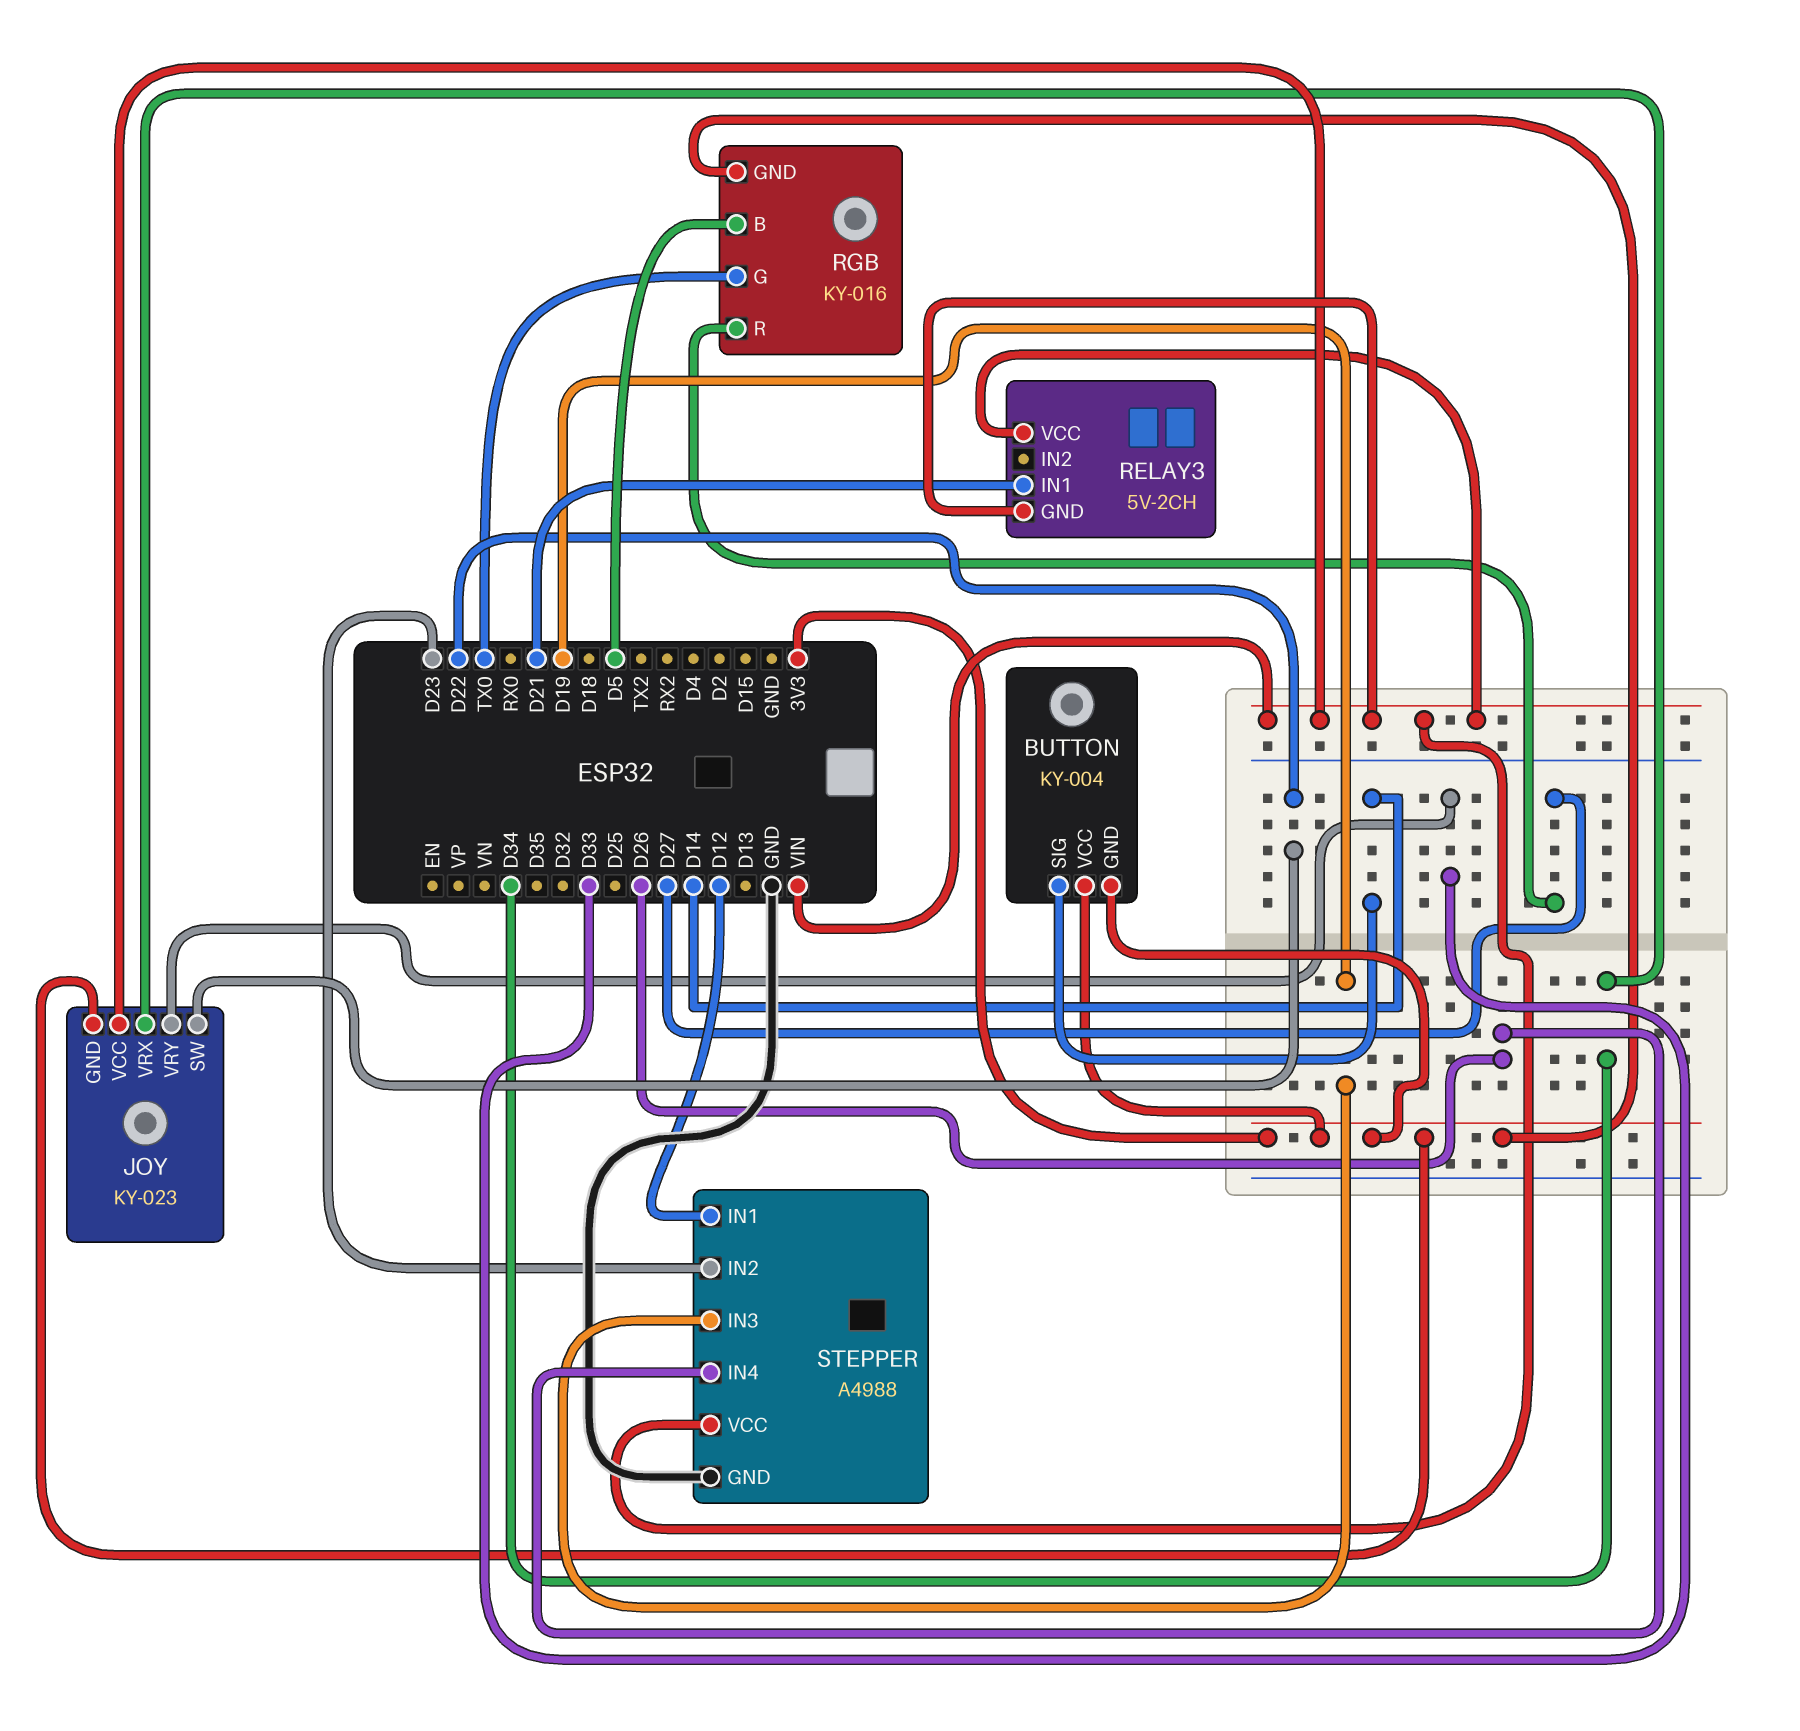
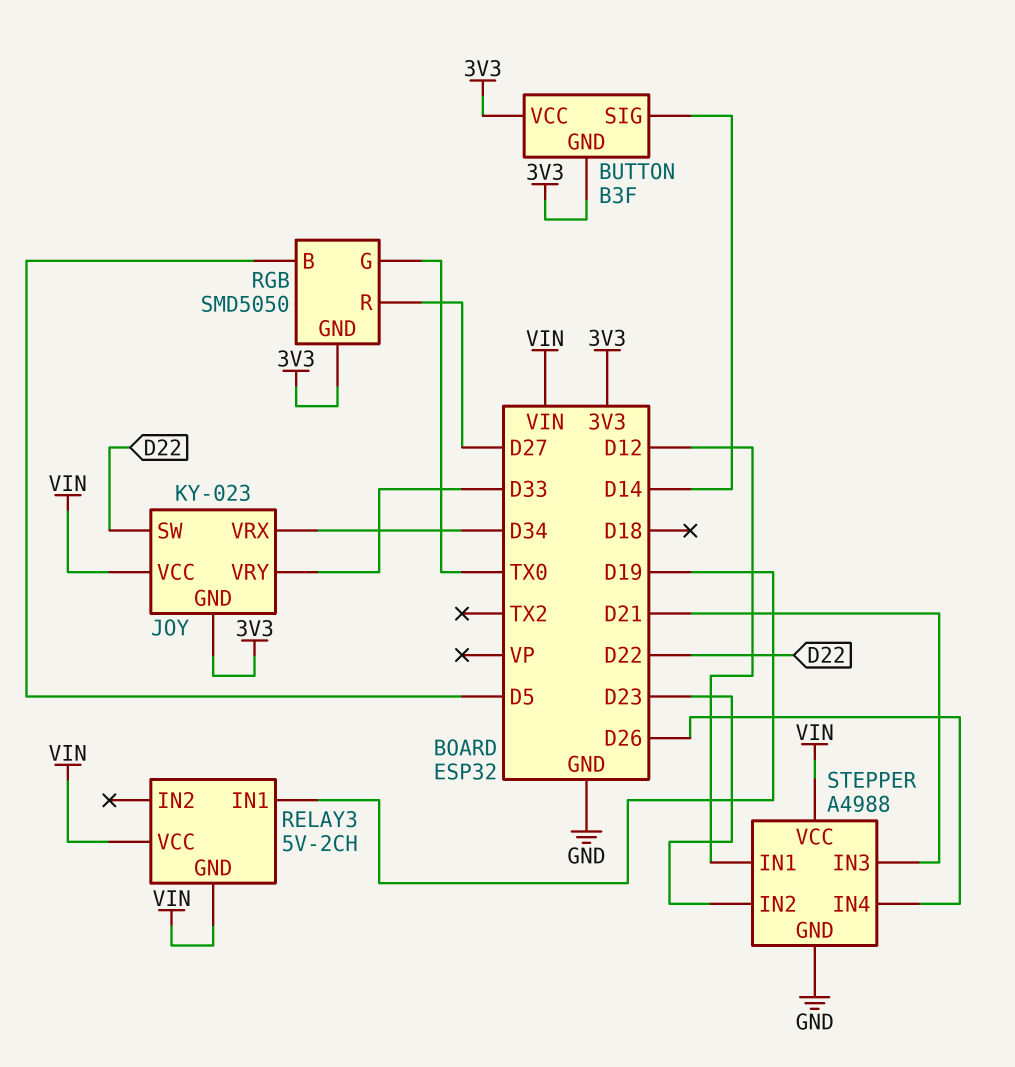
BUTTON: KY-004 -> B3F
RELAY3 pin IN1: D21 -> D19
RGB: KY-016 -> SMD5050
STEPPER pin IN3: D19 -> D21

